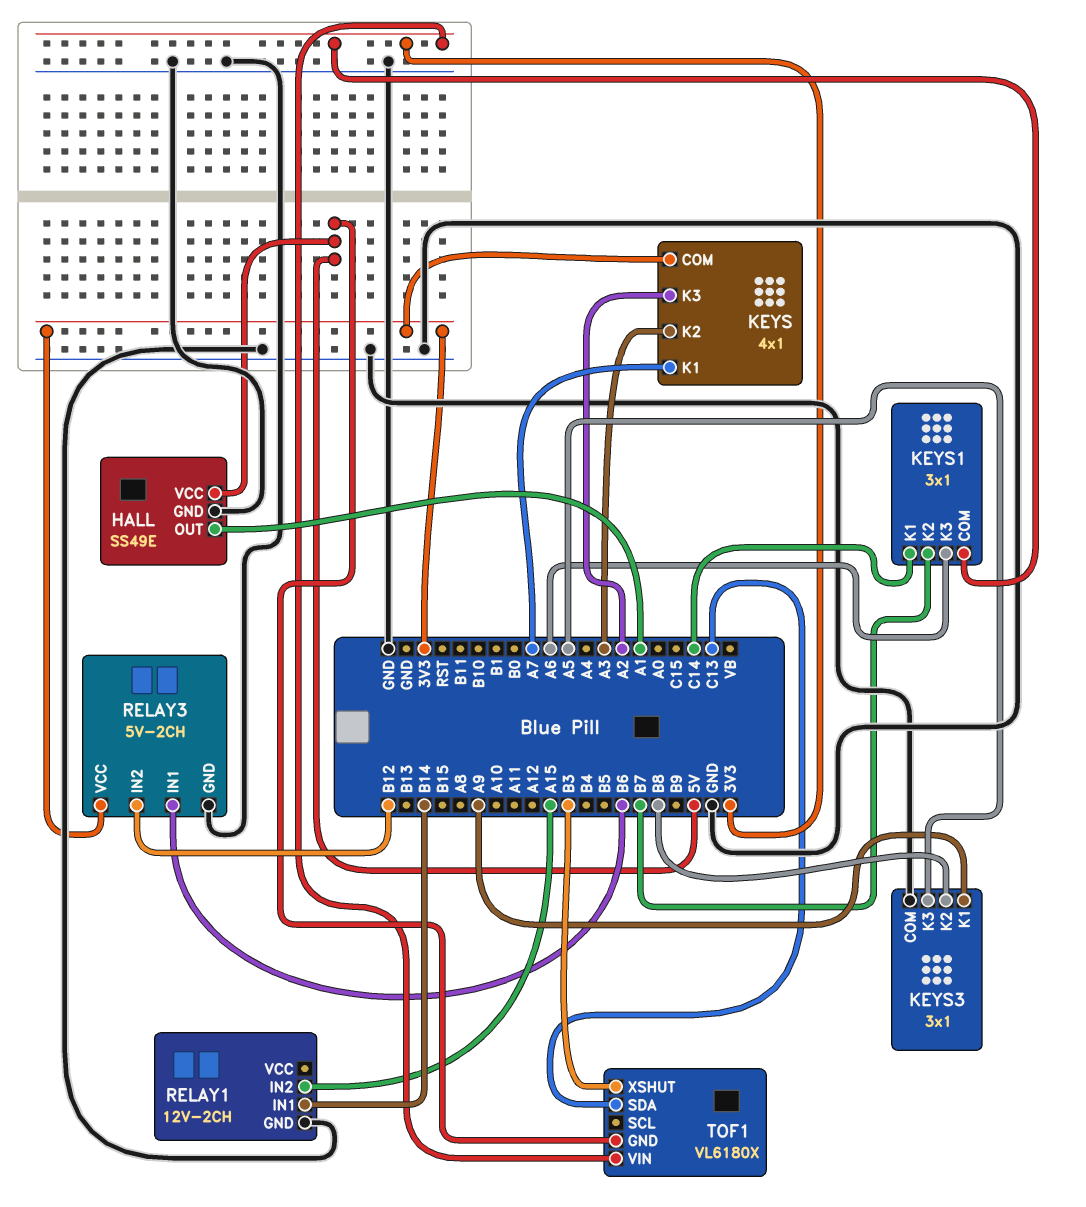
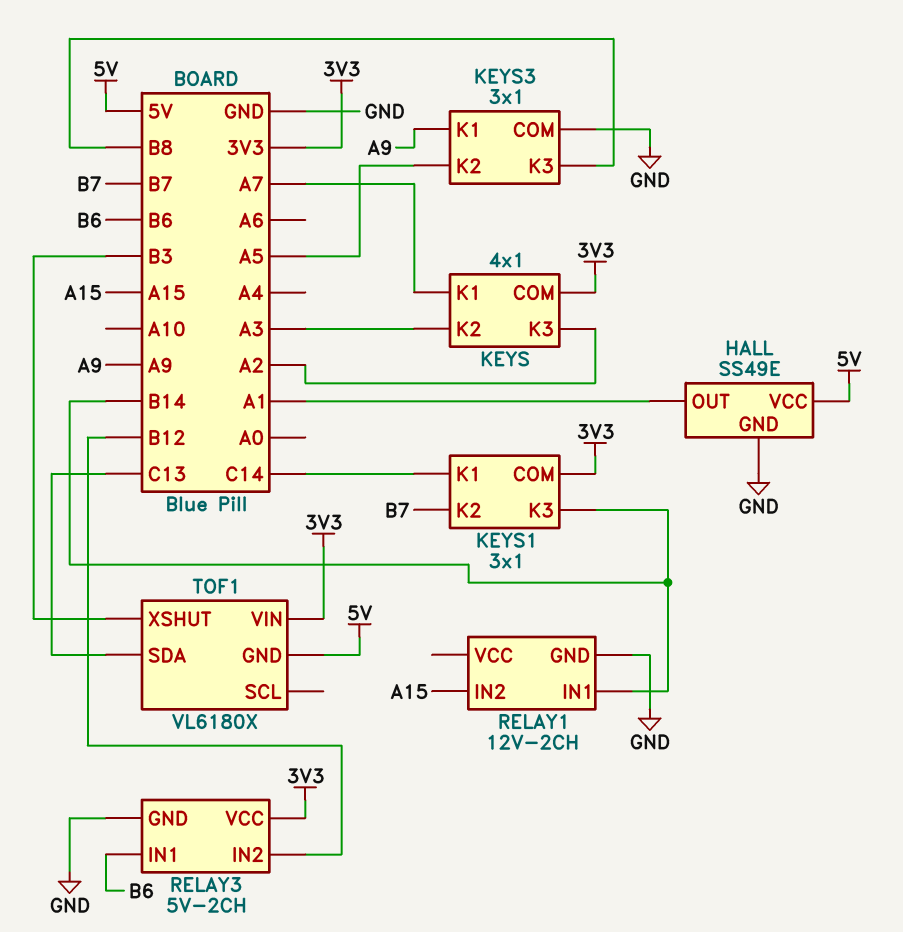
KEYS1 pin K3: A6 -> B14
KEYS3 pin K2: B8 -> A5
KEYS3 pin K3: A5 -> B8

